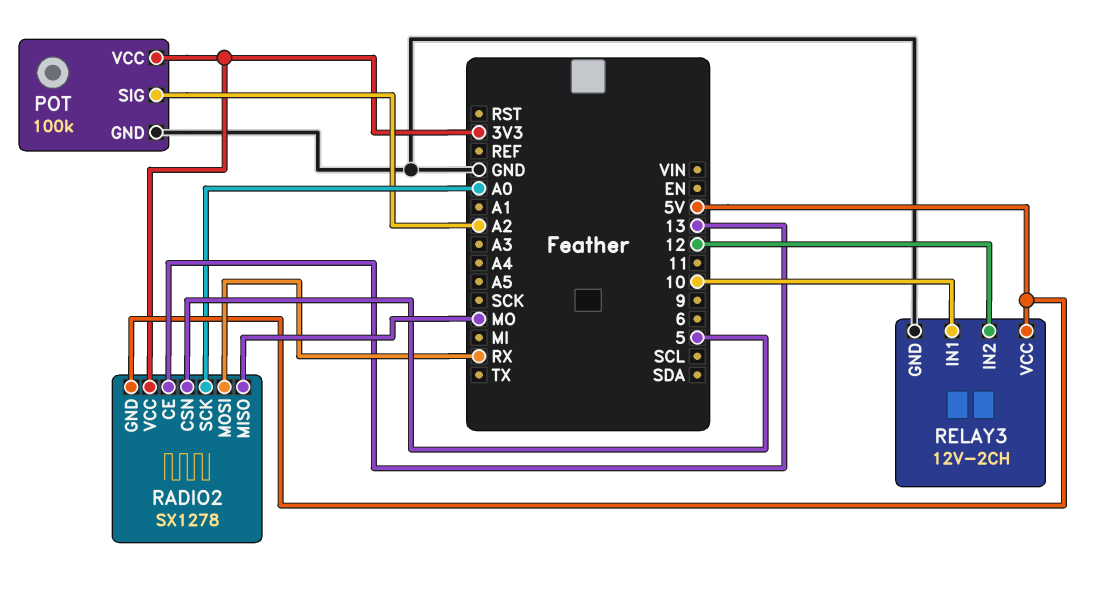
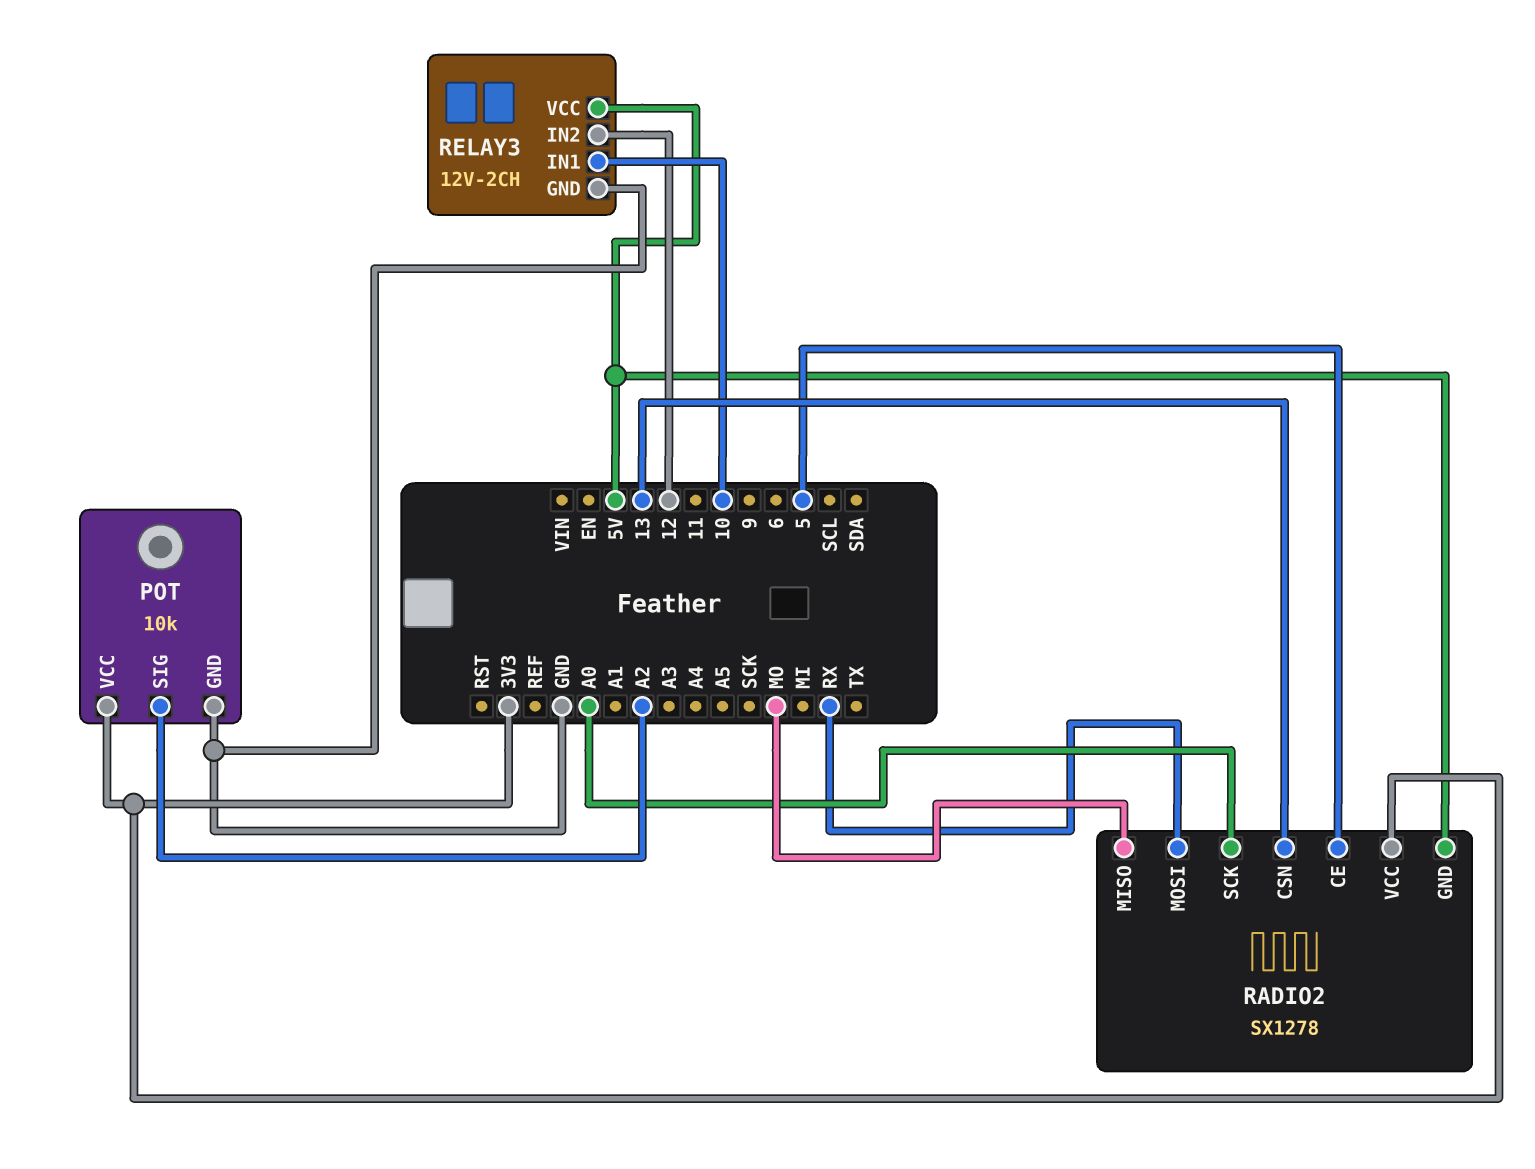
POT: 100k -> 10k
RADIO2 pin CE: 13 -> 5
RADIO2 pin CSN: 5 -> 13

